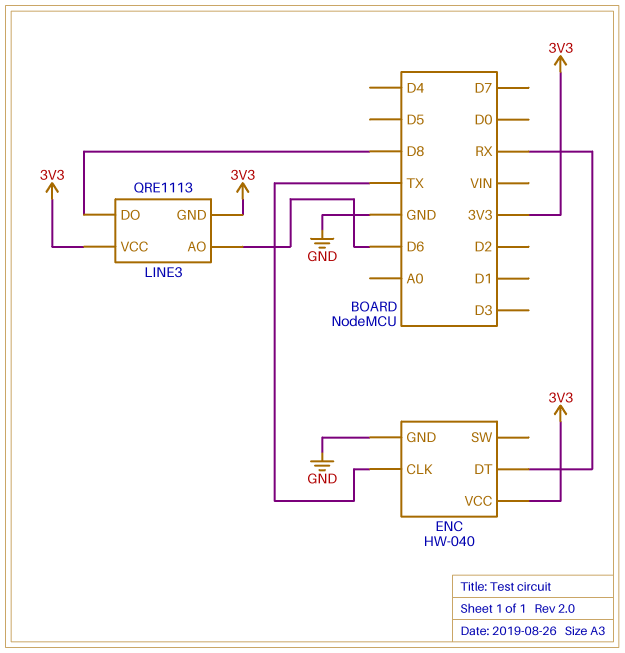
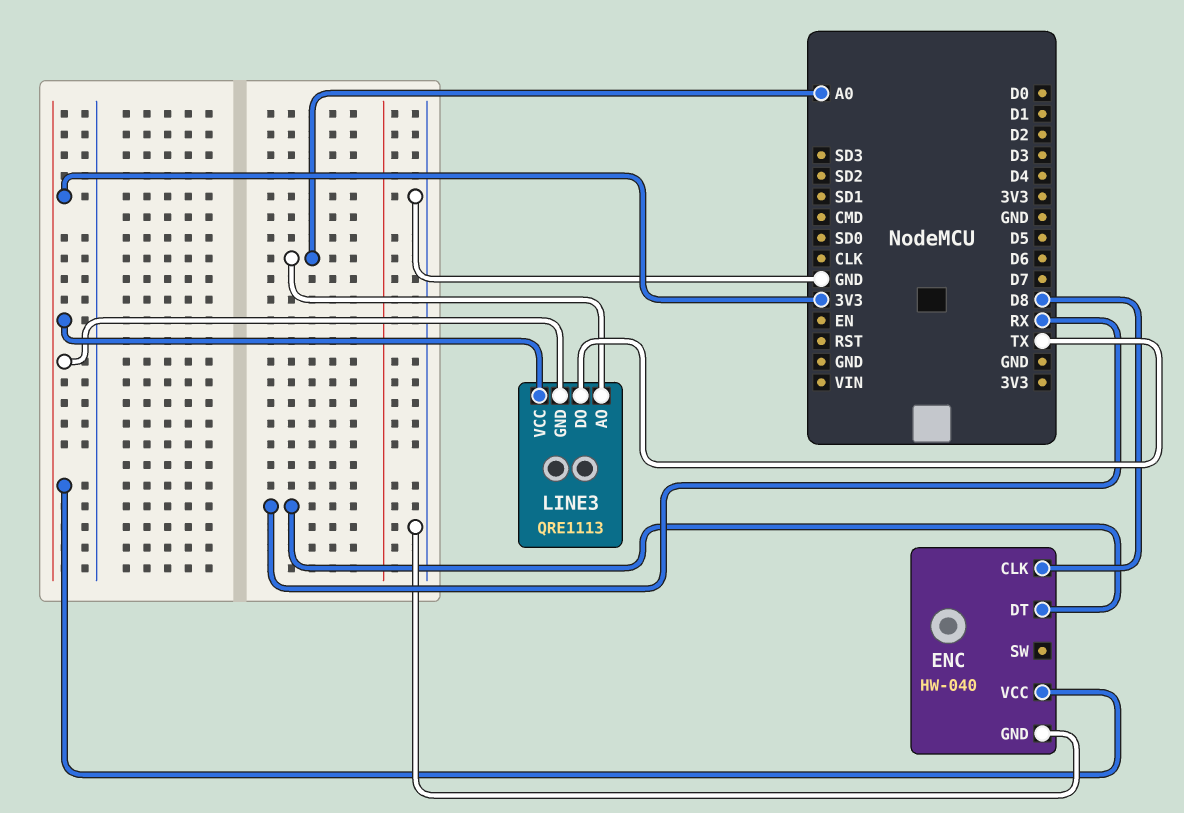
ENC pin CLK: TX -> D8
LINE3 pin AO: D6 -> A0
LINE3 pin DO: D8 -> TX

